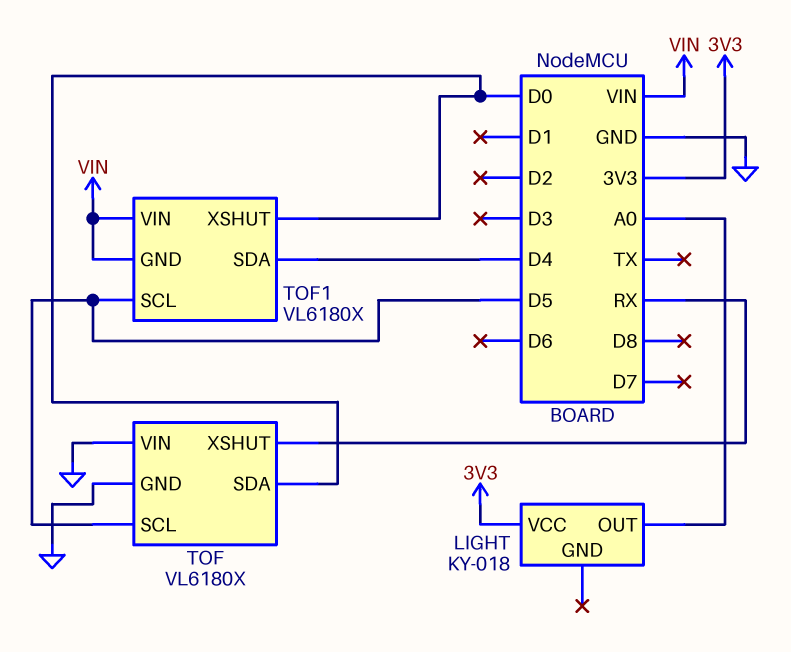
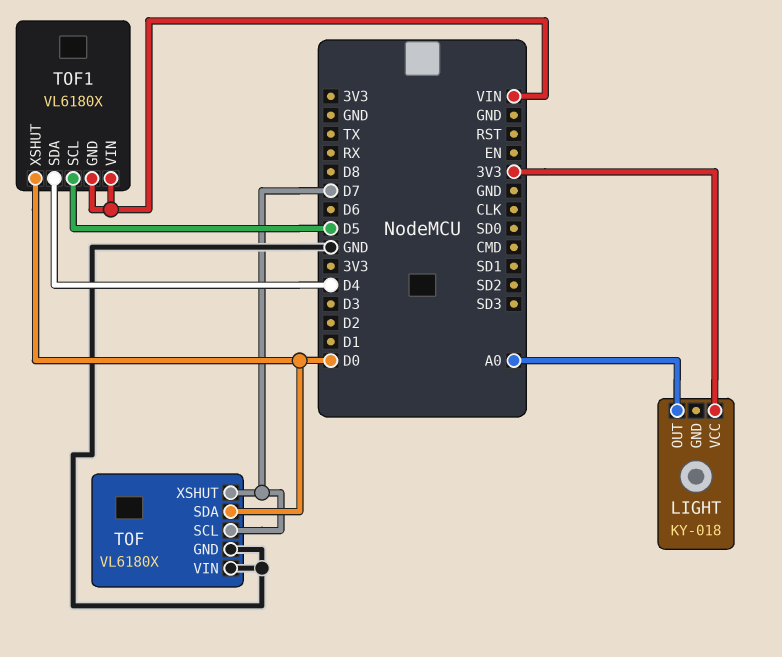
TOF pin SCL: D5 -> D7
TOF pin XSHUT: RX -> D7

